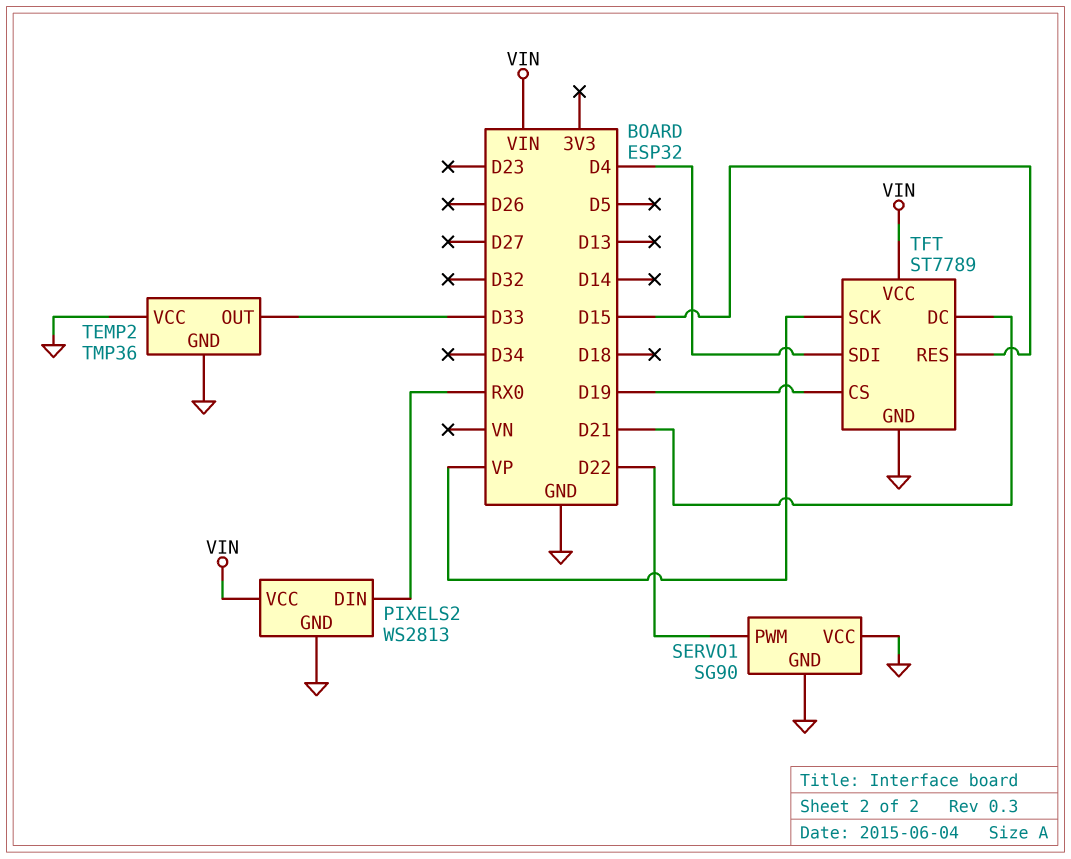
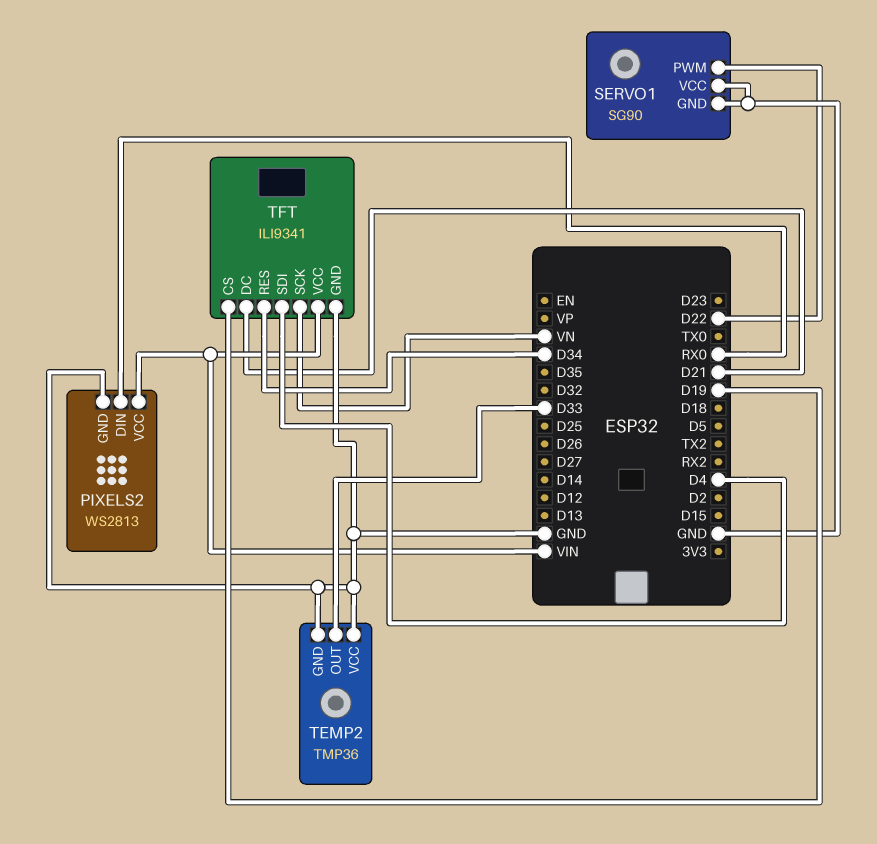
TFT: ST7789 -> ILI9341
TFT pin RES: D15 -> D34
TFT pin SCK: VP -> VN

